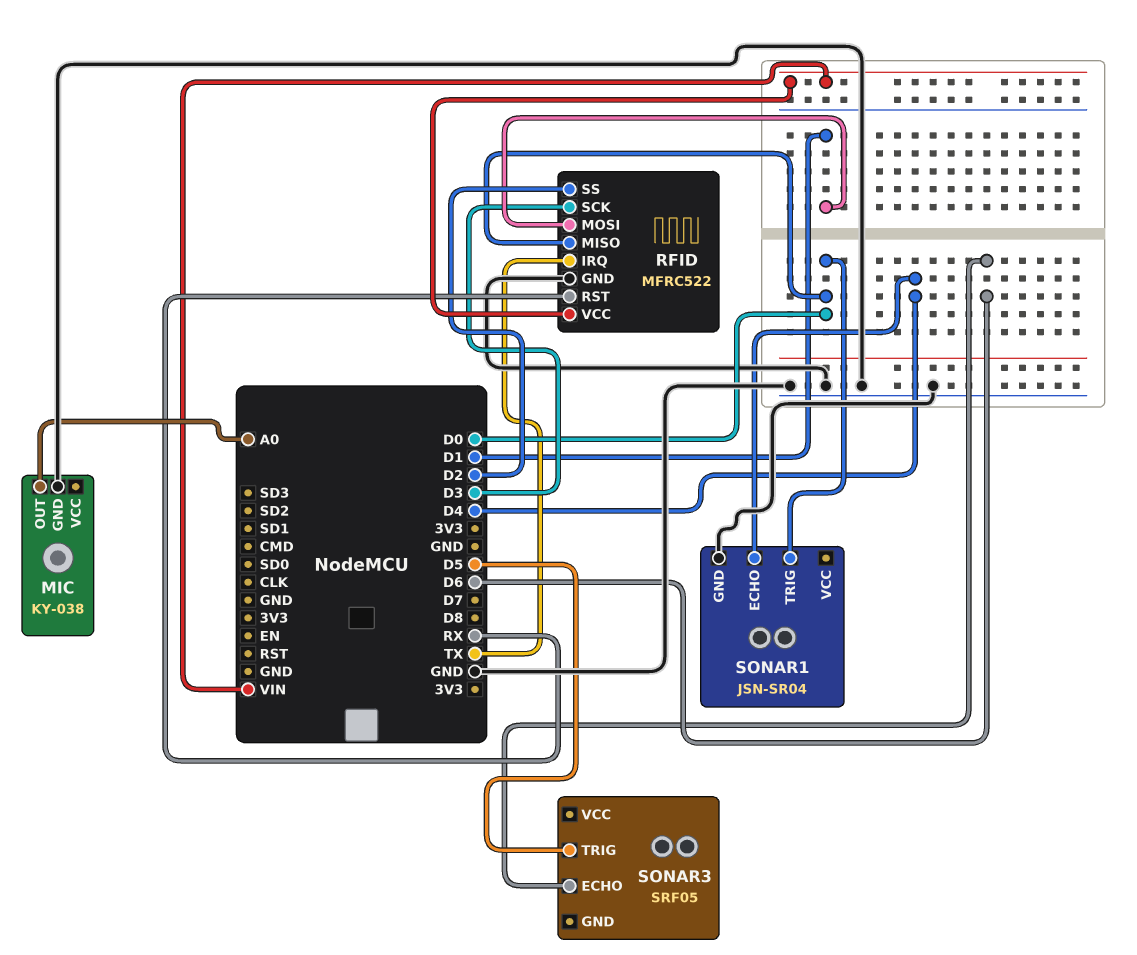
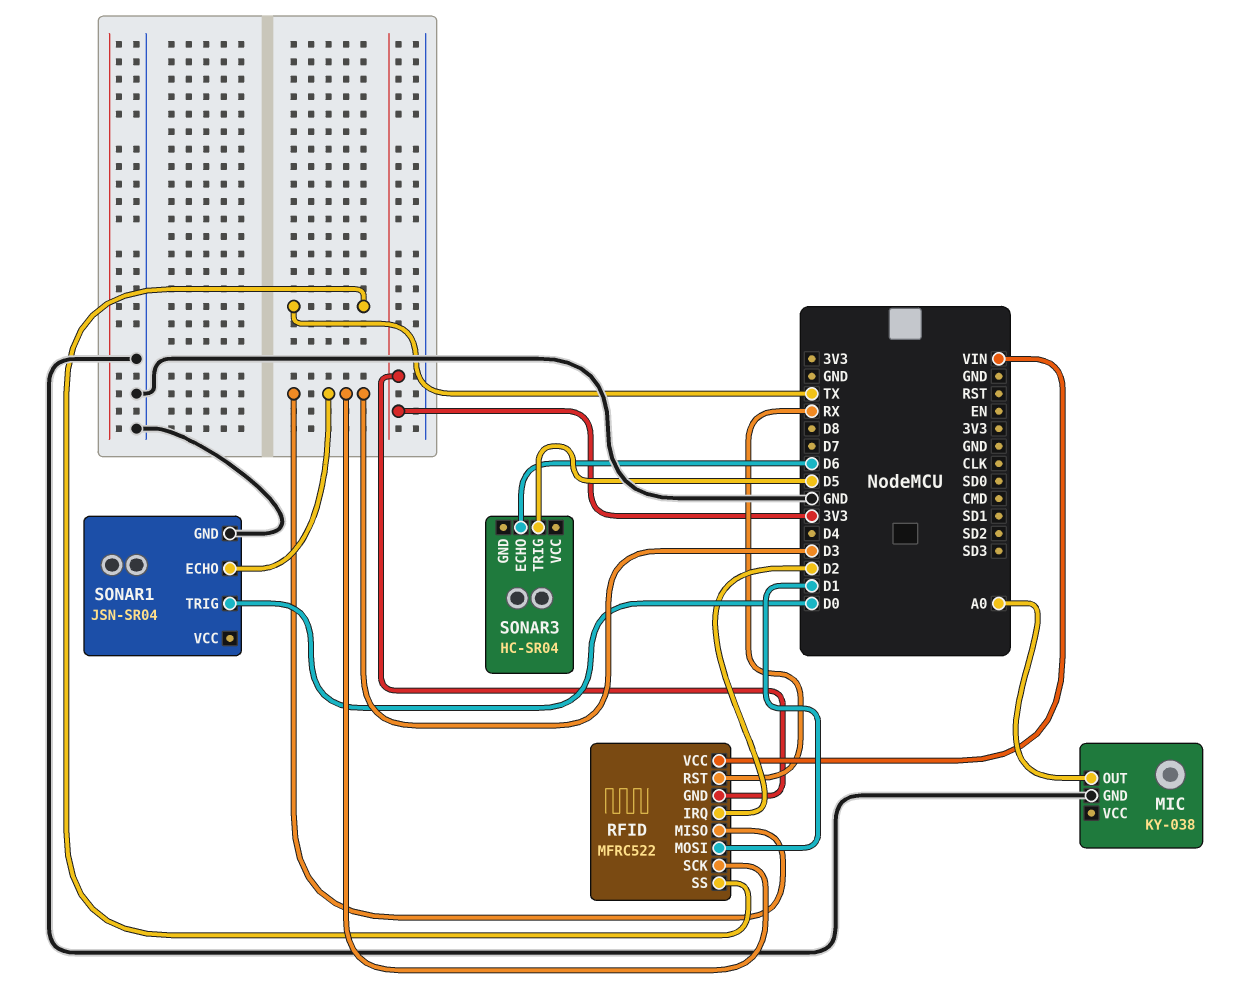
RFID pin GND: GND -> 3V3
RFID pin IRQ: TX -> D2
RFID pin MISO: D0 -> D3
RFID pin SS: D2 -> TX
SONAR1 pin ECHO: D4 -> D3
SONAR3: SRF05 -> HC-SR04

